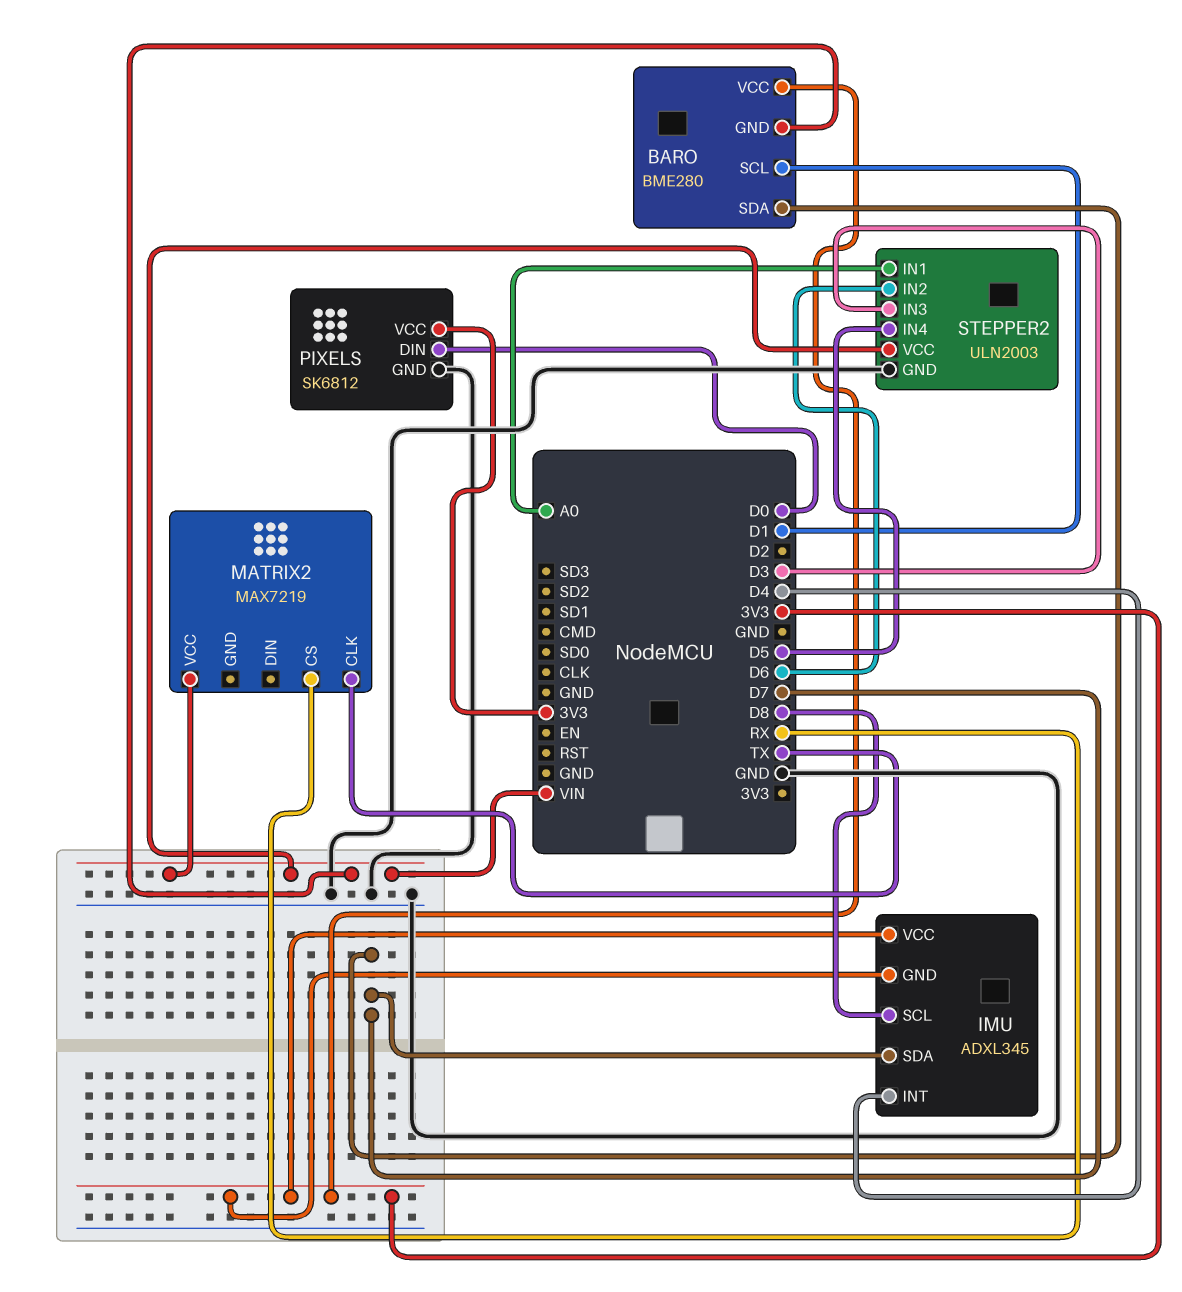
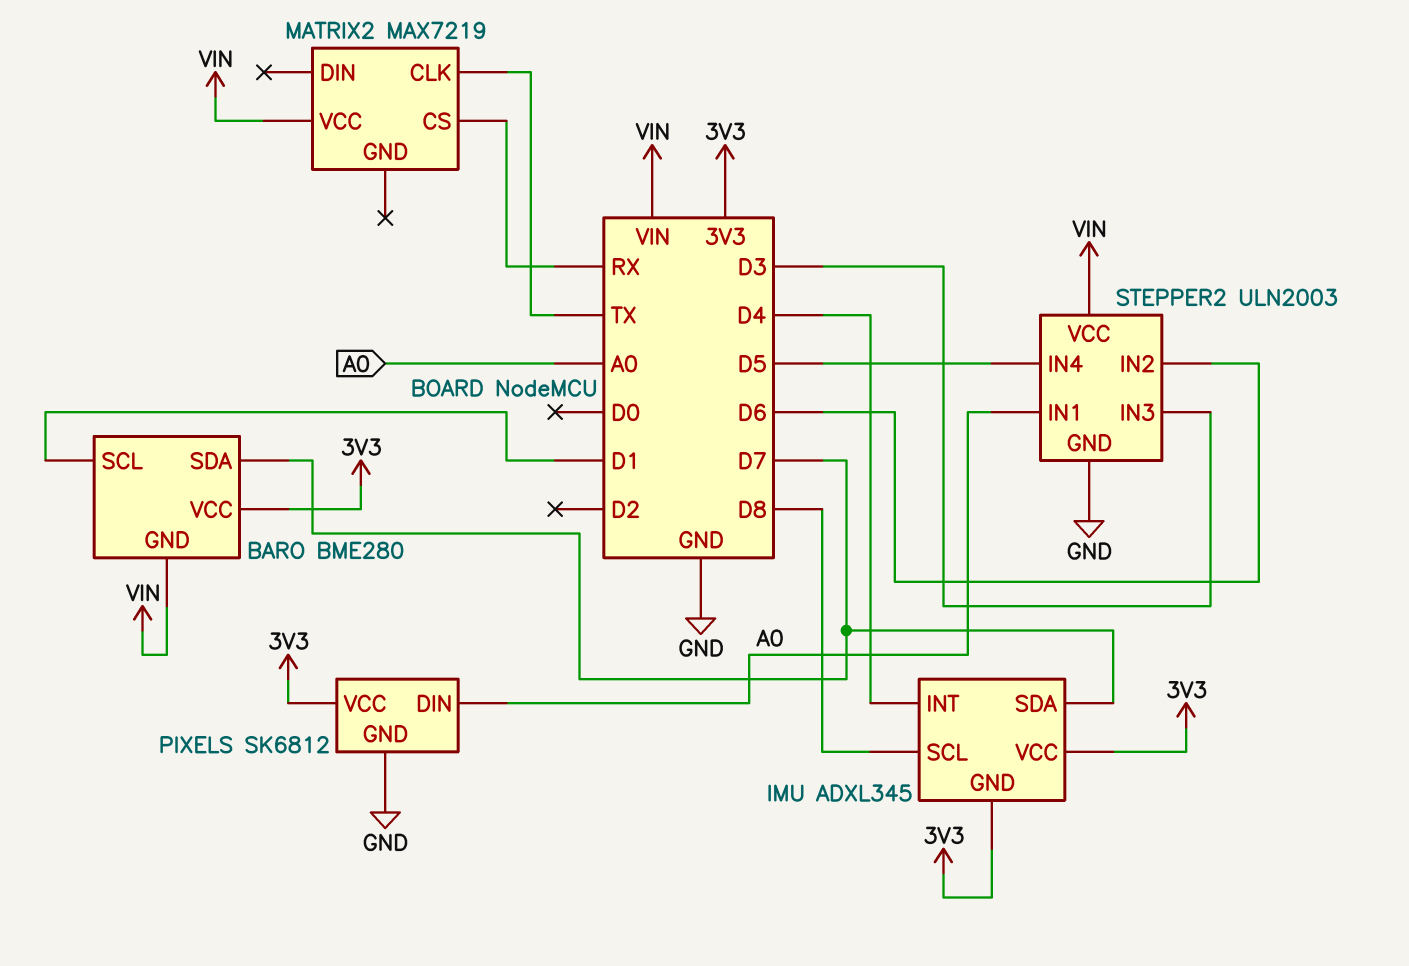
PIXELS pin DIN: D0 -> A0

